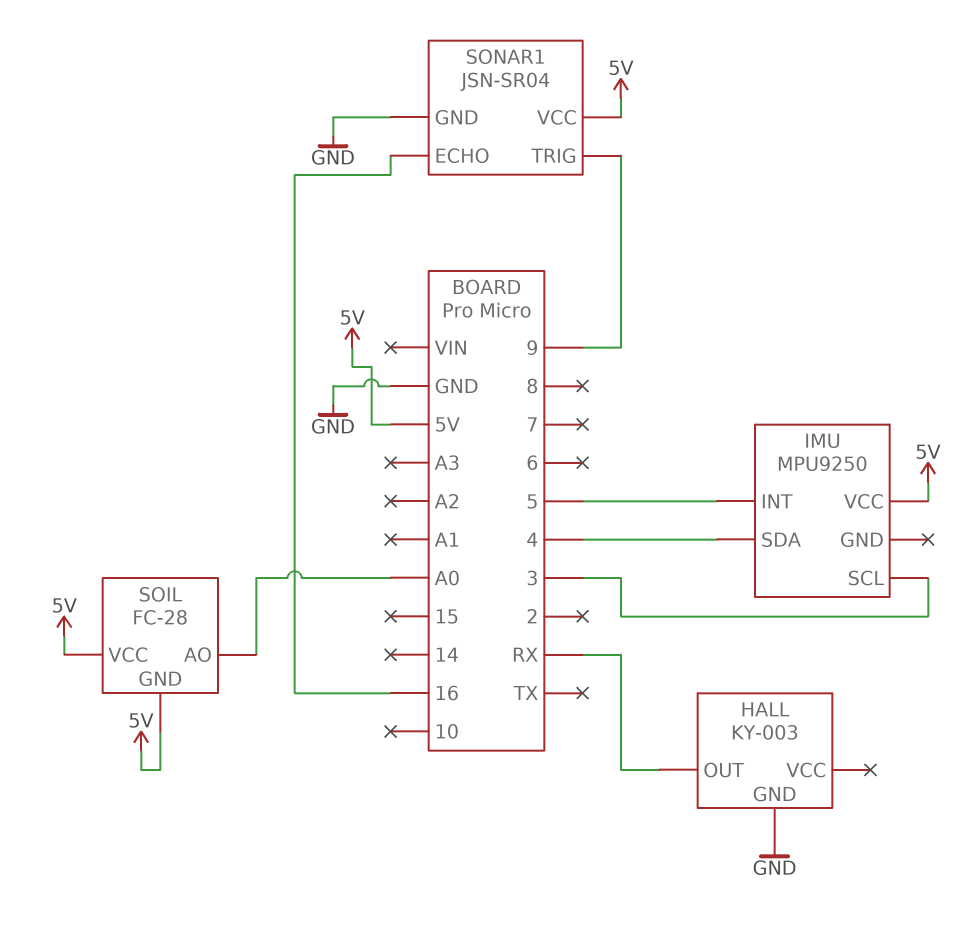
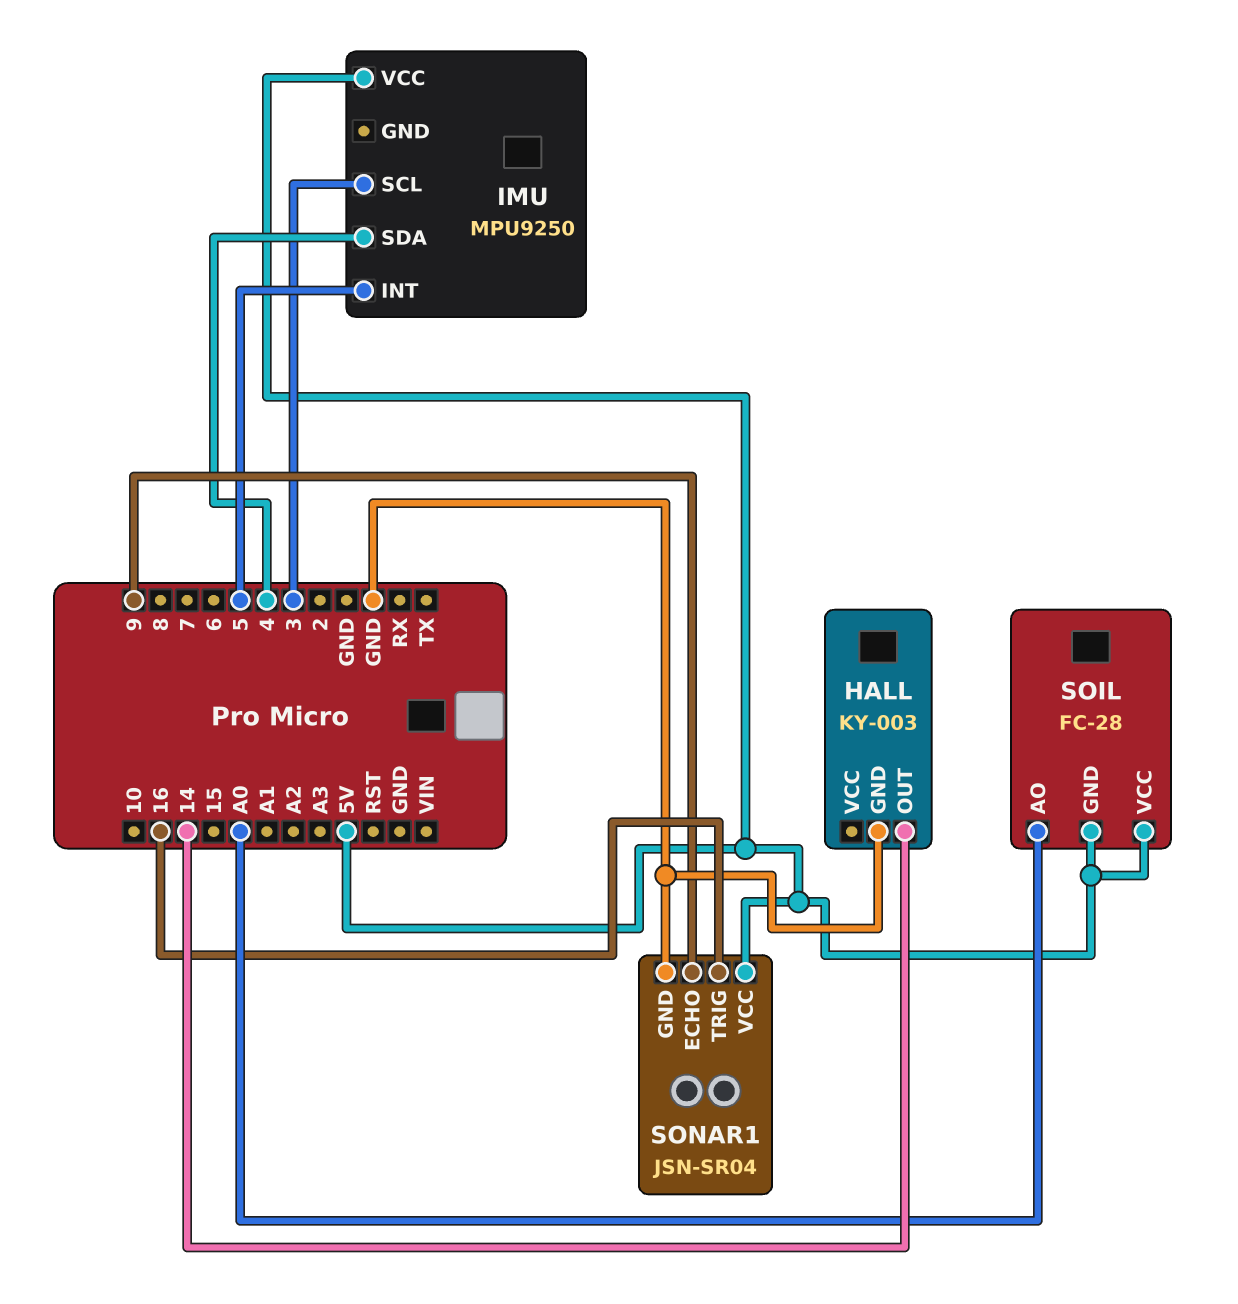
HALL pin OUT: RX -> 14
SONAR1 pin ECHO: 16 -> 9
SONAR1 pin TRIG: 9 -> 16

